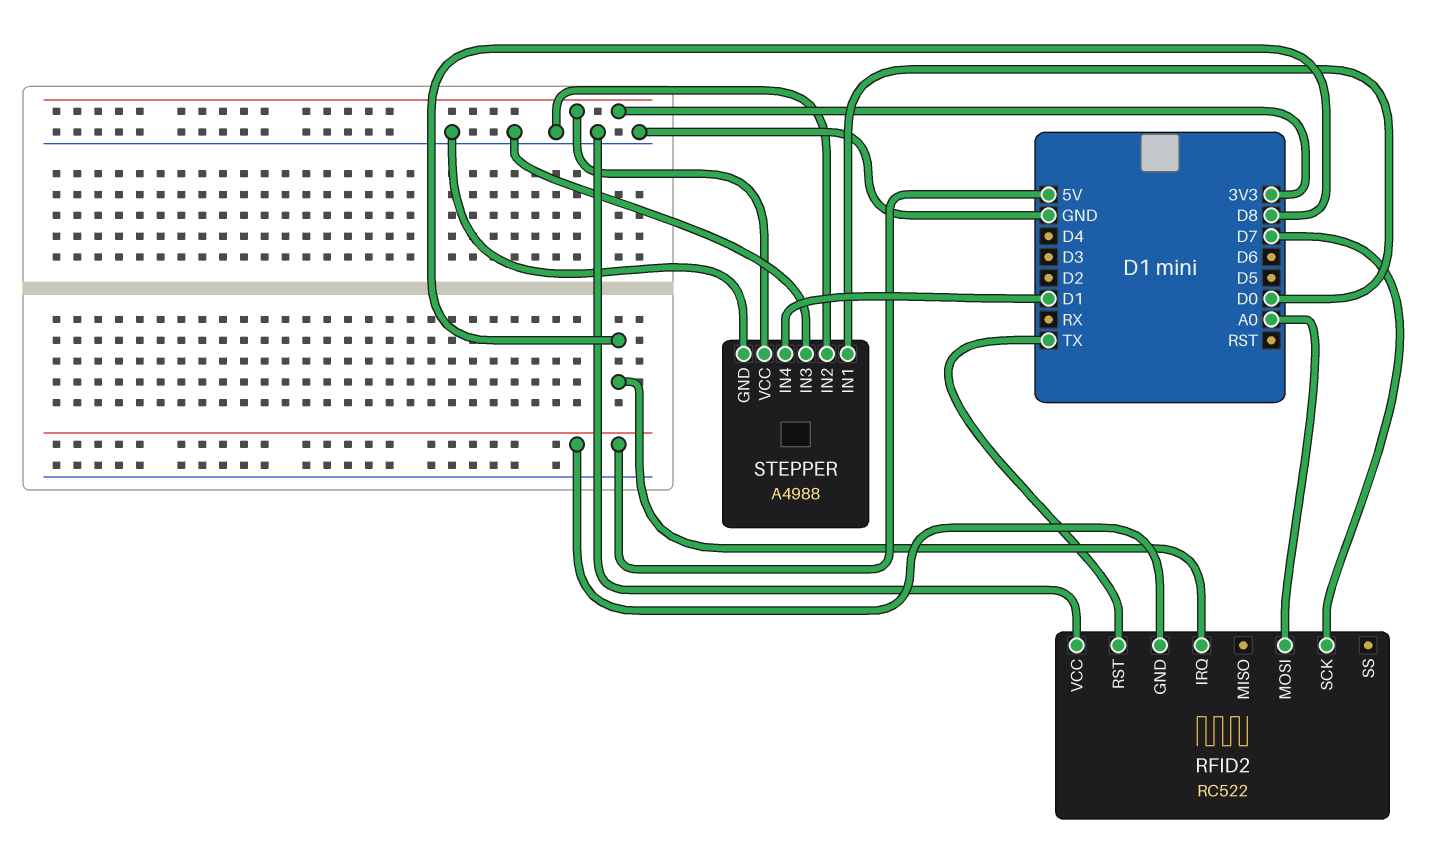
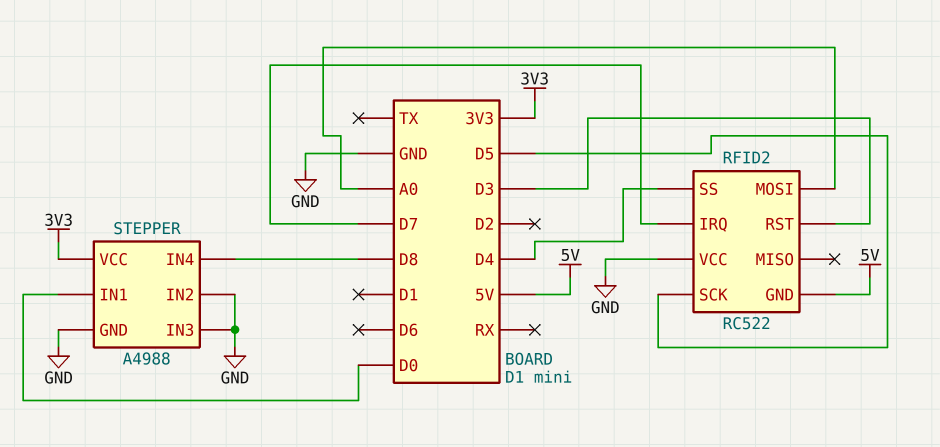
RFID2 pin IRQ: D8 -> D7
RFID2 pin RST: TX -> D3
RFID2 pin SCK: D7 -> D5
RFID2 pin SS: none -> D4
STEPPER pin IN4: D1 -> D8

